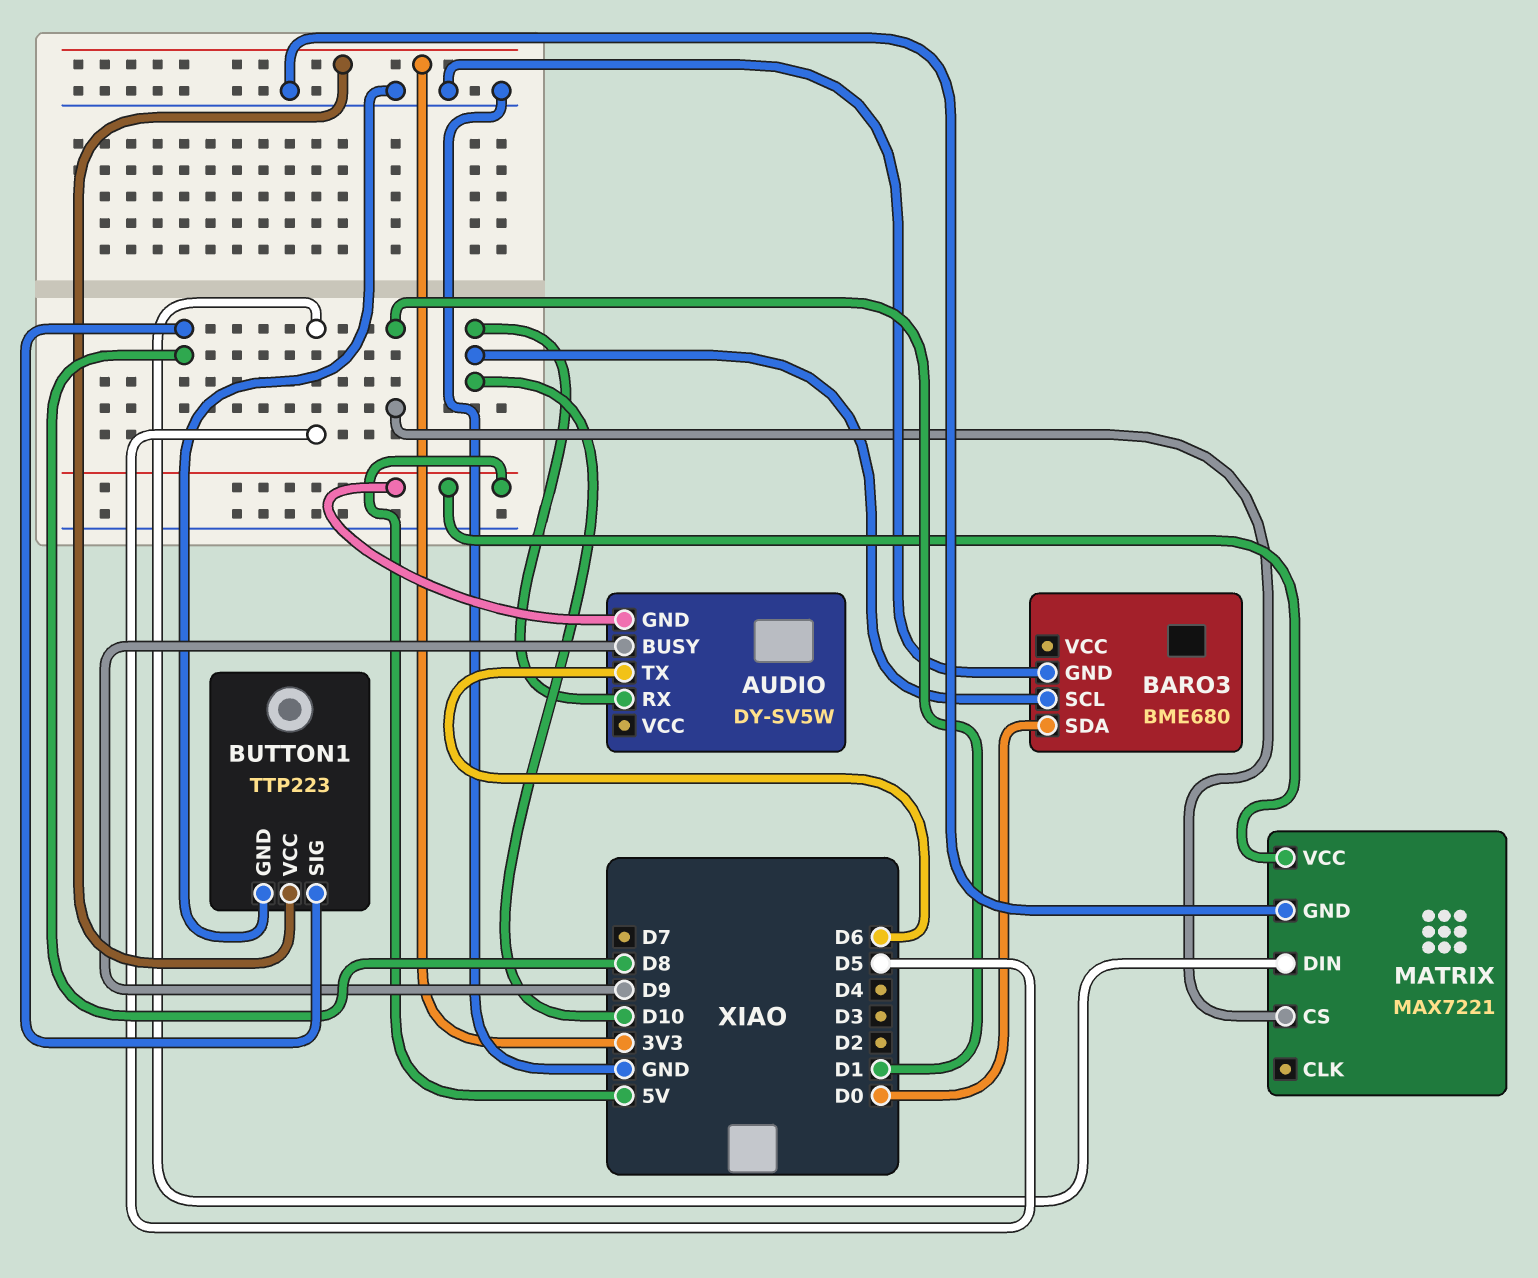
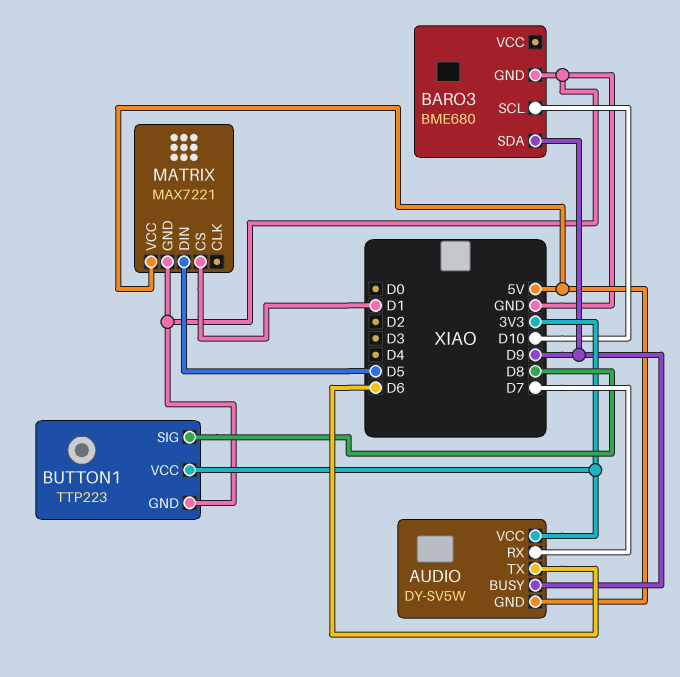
AUDIO pin RX: D10 -> D7
AUDIO pin VCC: none -> 3V3
BARO3 pin SDA: D0 -> D9

